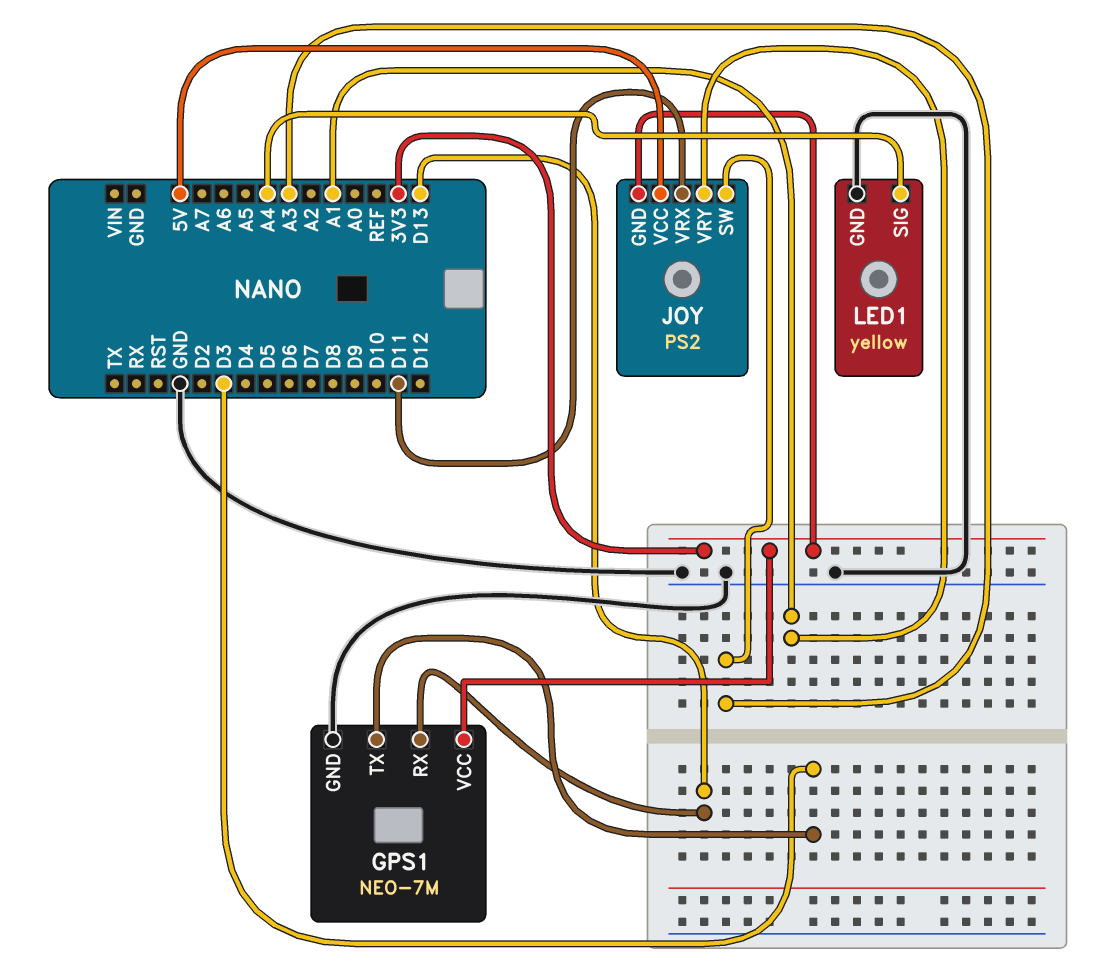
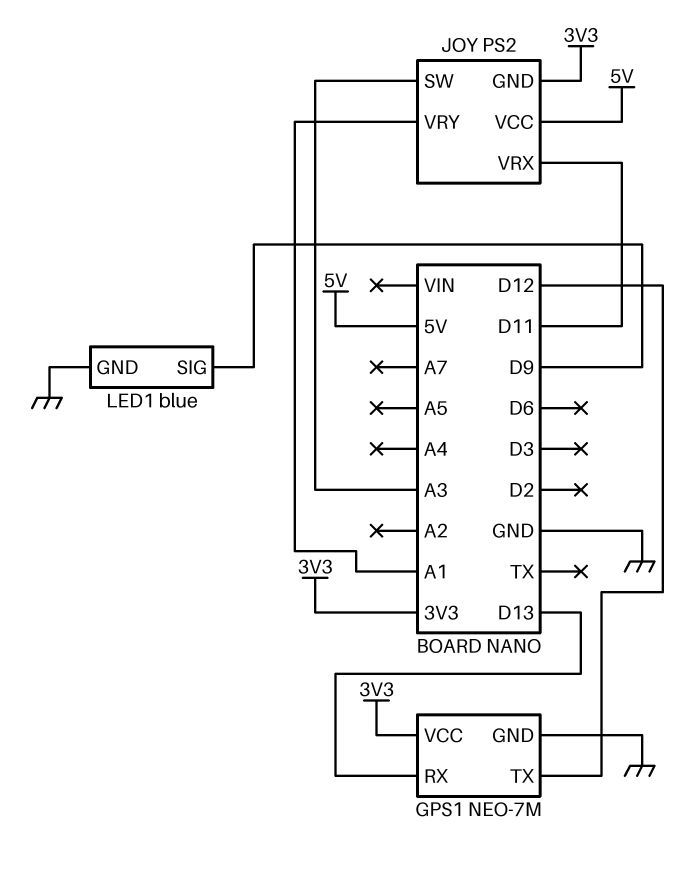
GPS1 pin TX: D3 -> D12
LED1: yellow -> blue
LED1 pin SIG: A4 -> D9

